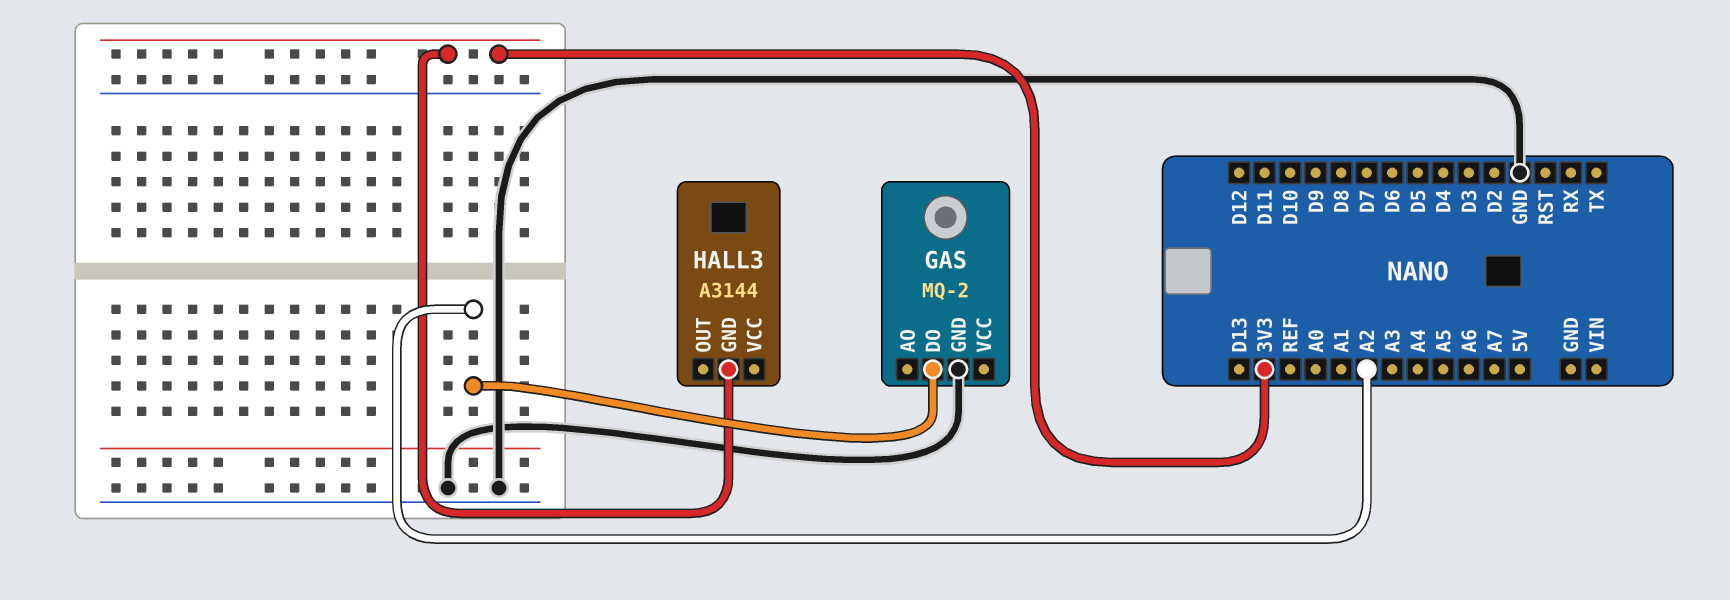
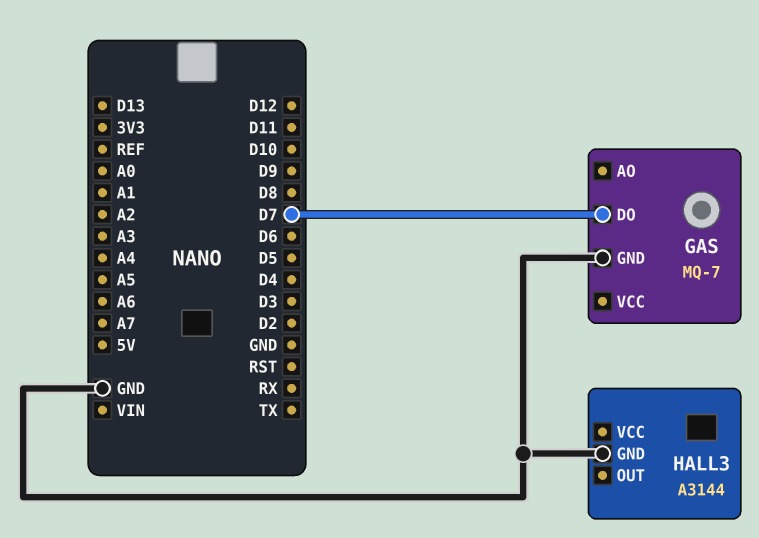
GAS: MQ-2 -> MQ-7
GAS pin DO: A2 -> D7
HALL3 pin GND: 3V3 -> GND

